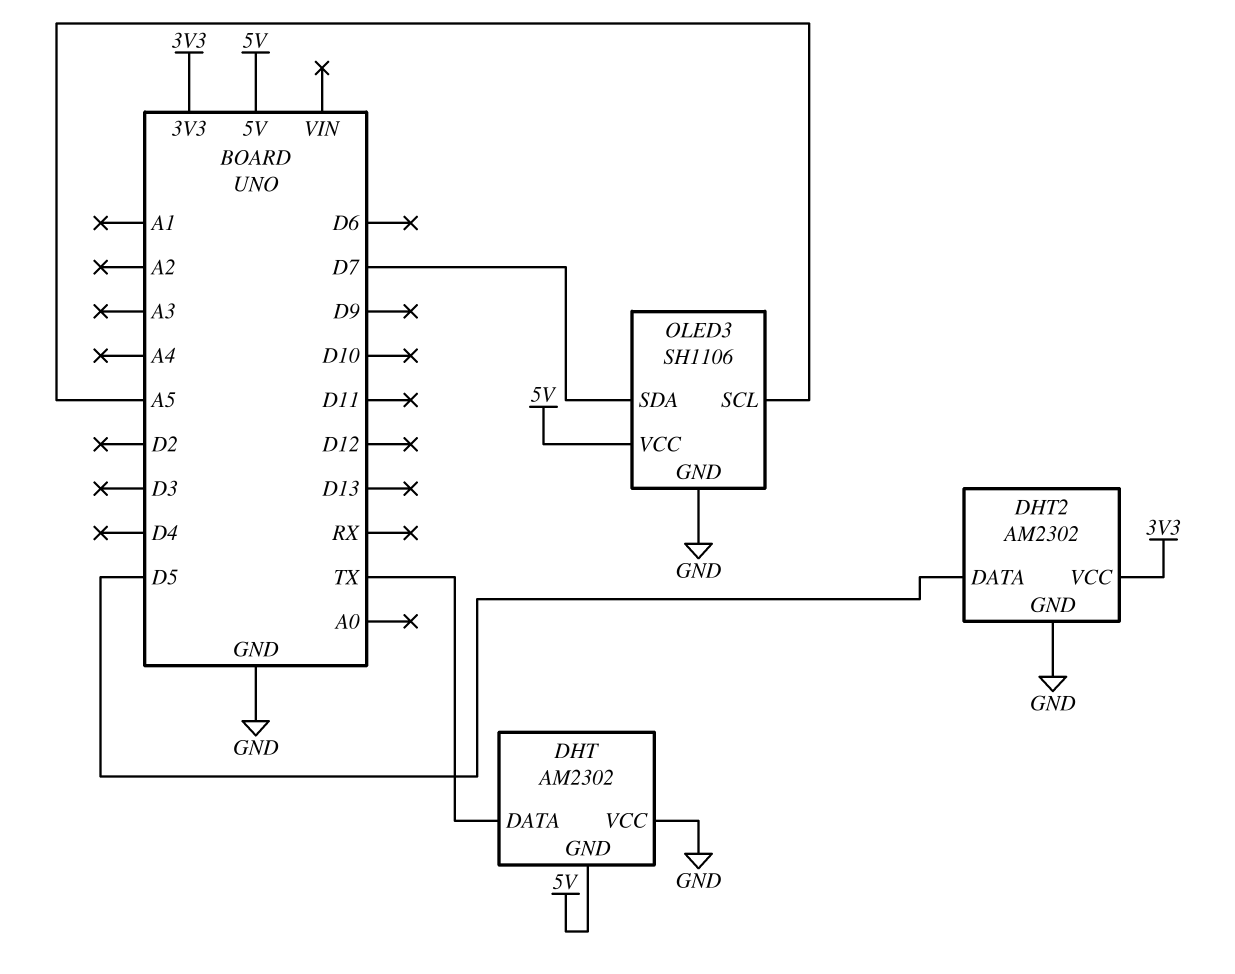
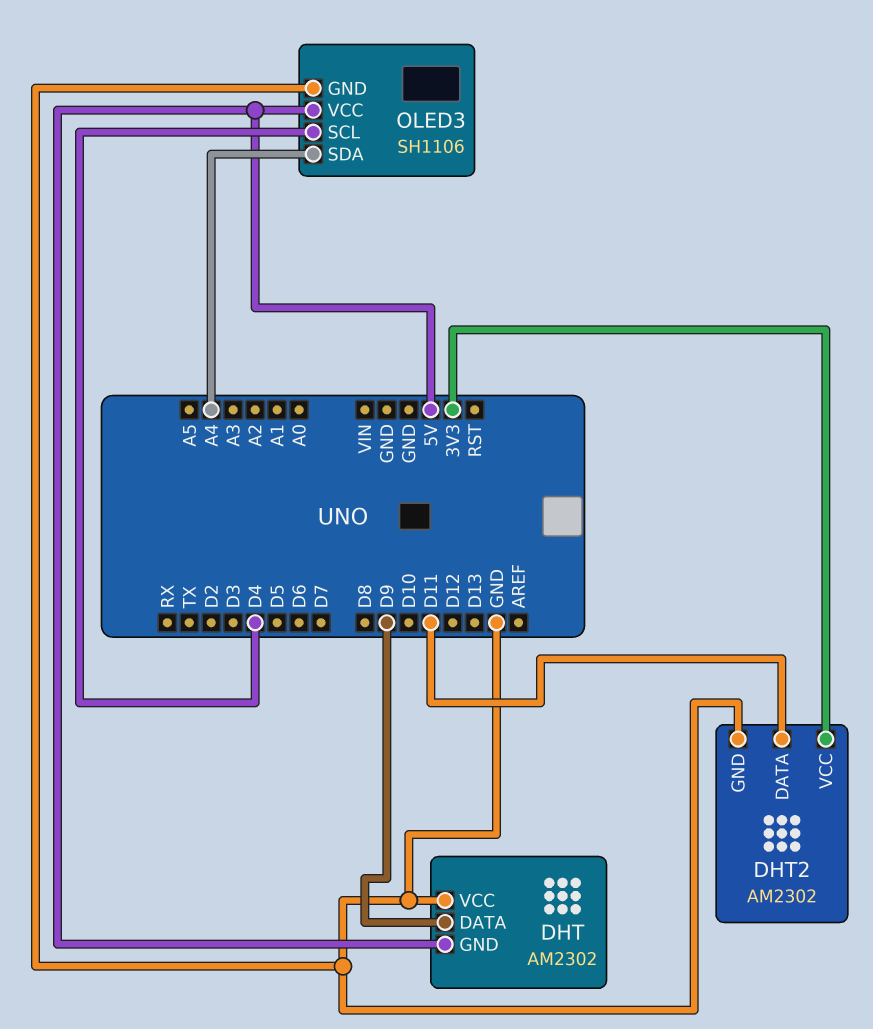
DHT pin DATA: TX -> D9
DHT2 pin DATA: D5 -> D11
OLED3 pin SCL: A5 -> D4
OLED3 pin SDA: D7 -> A4

